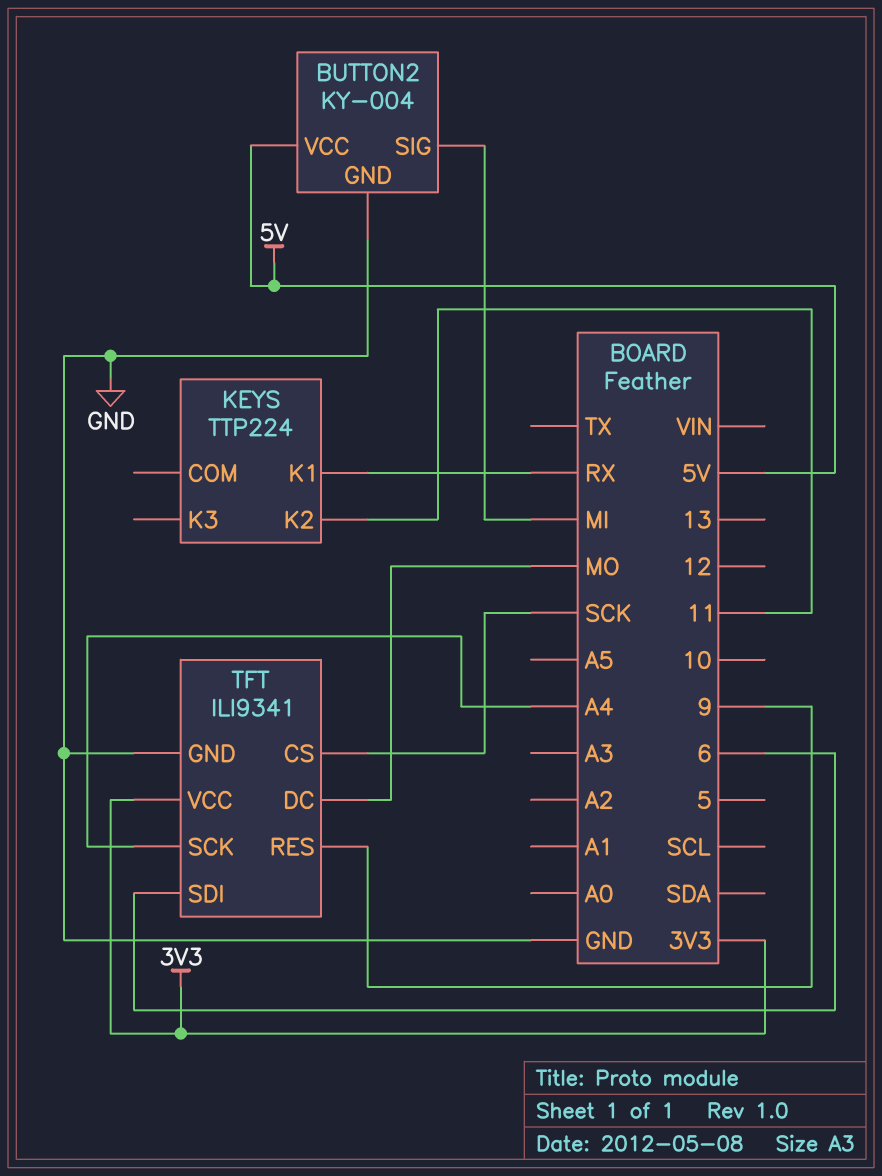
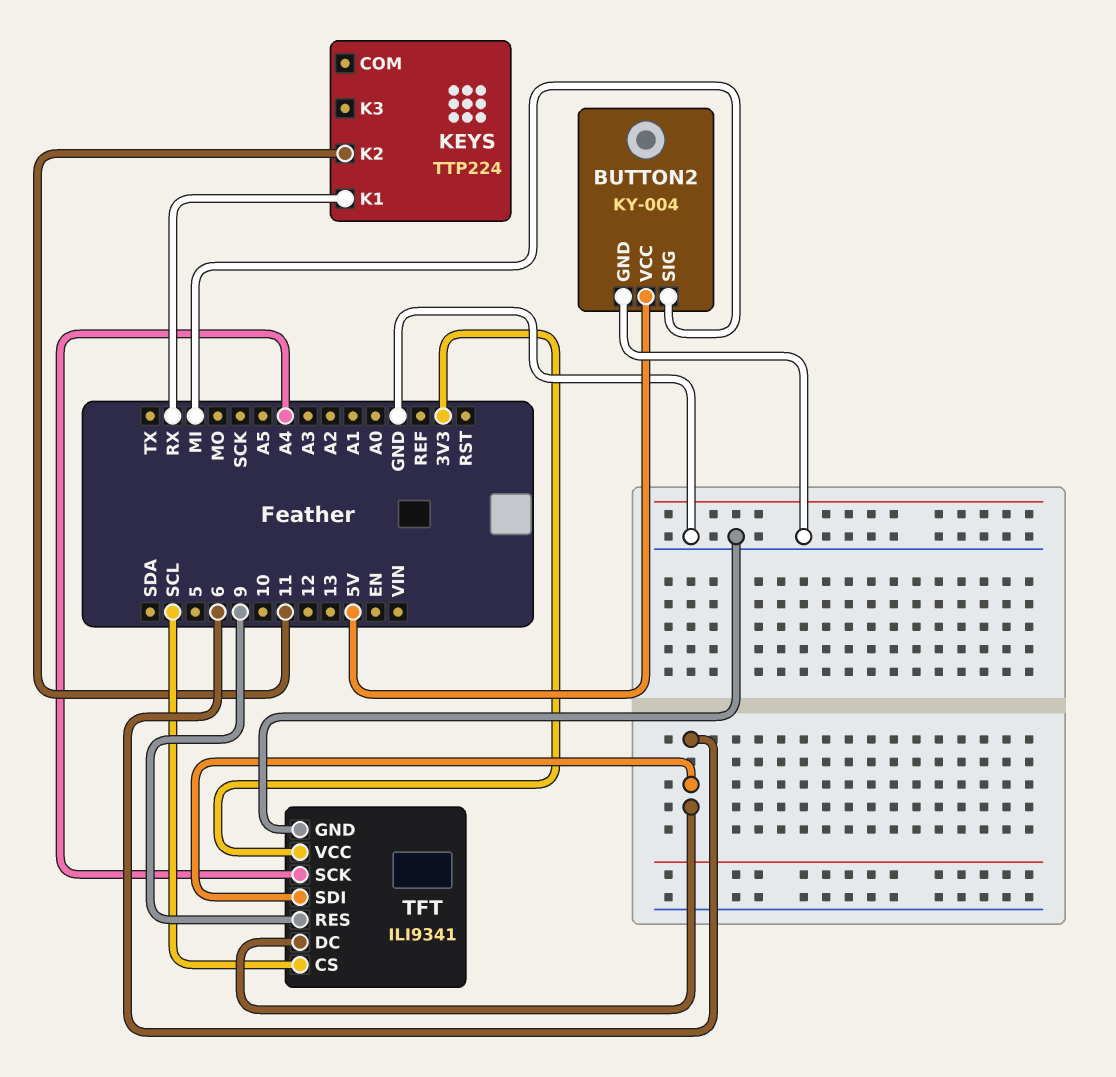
TFT pin CS: SCK -> SCL
TFT pin DC: MO -> 6

